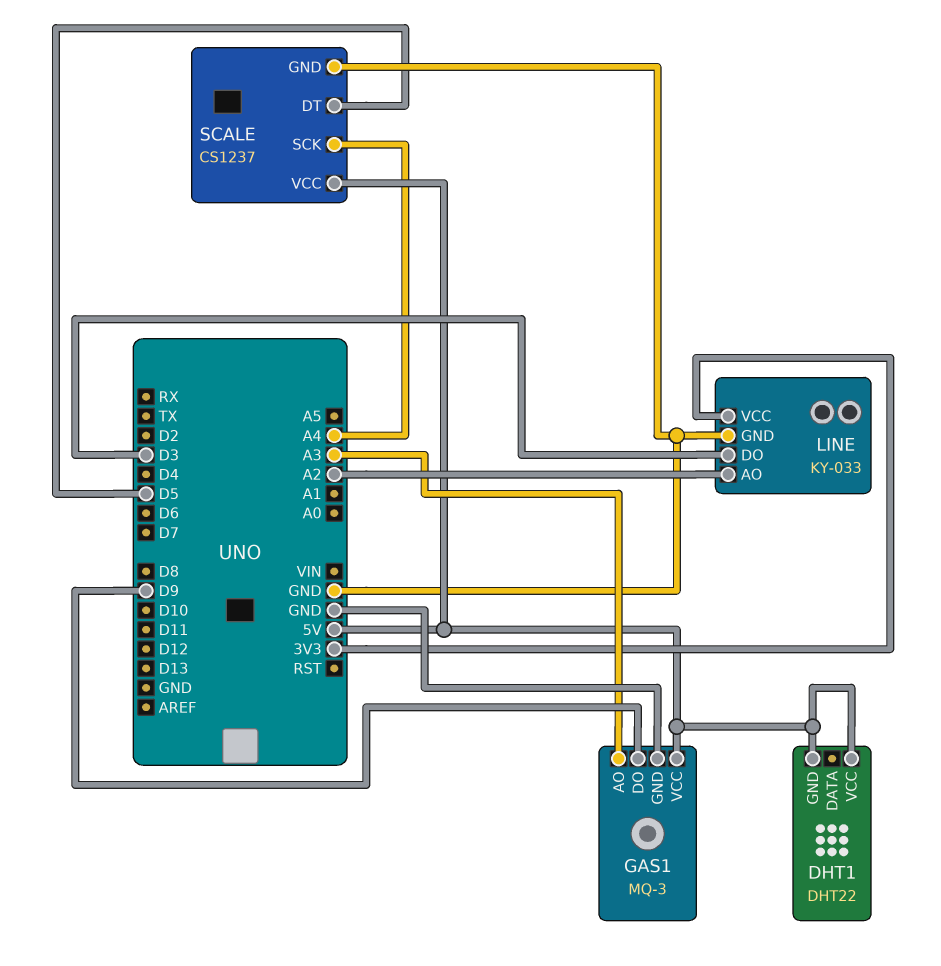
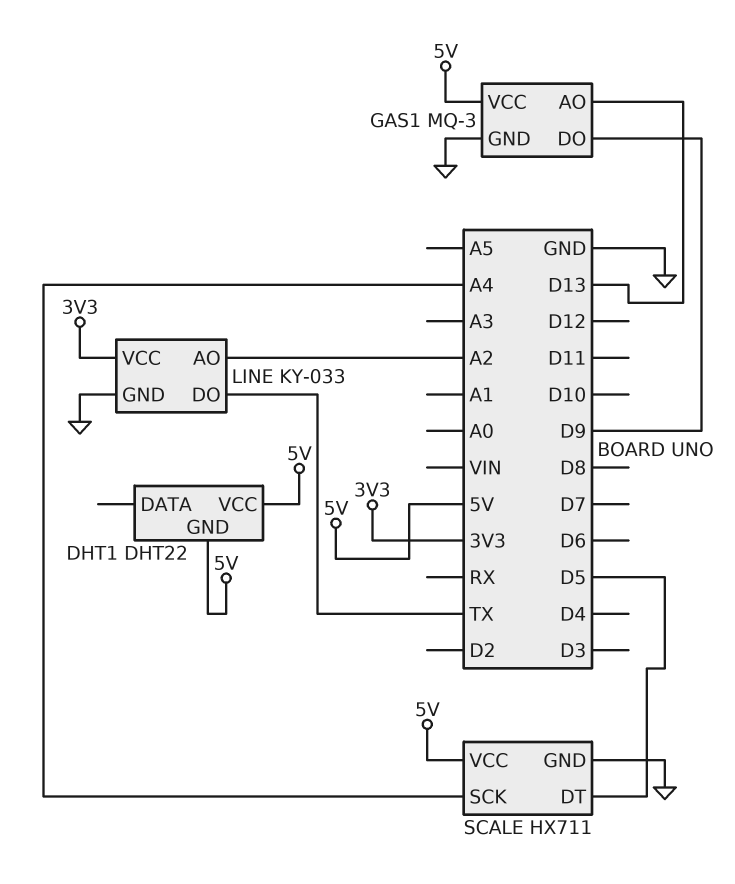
GAS1 pin AO: A3 -> D13
LINE pin DO: D3 -> TX
SCALE: CS1237 -> HX711

